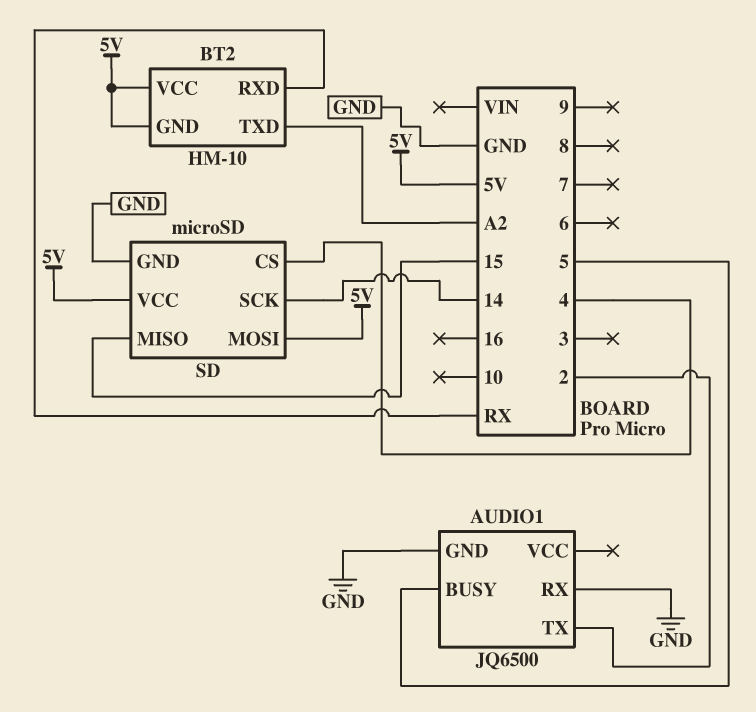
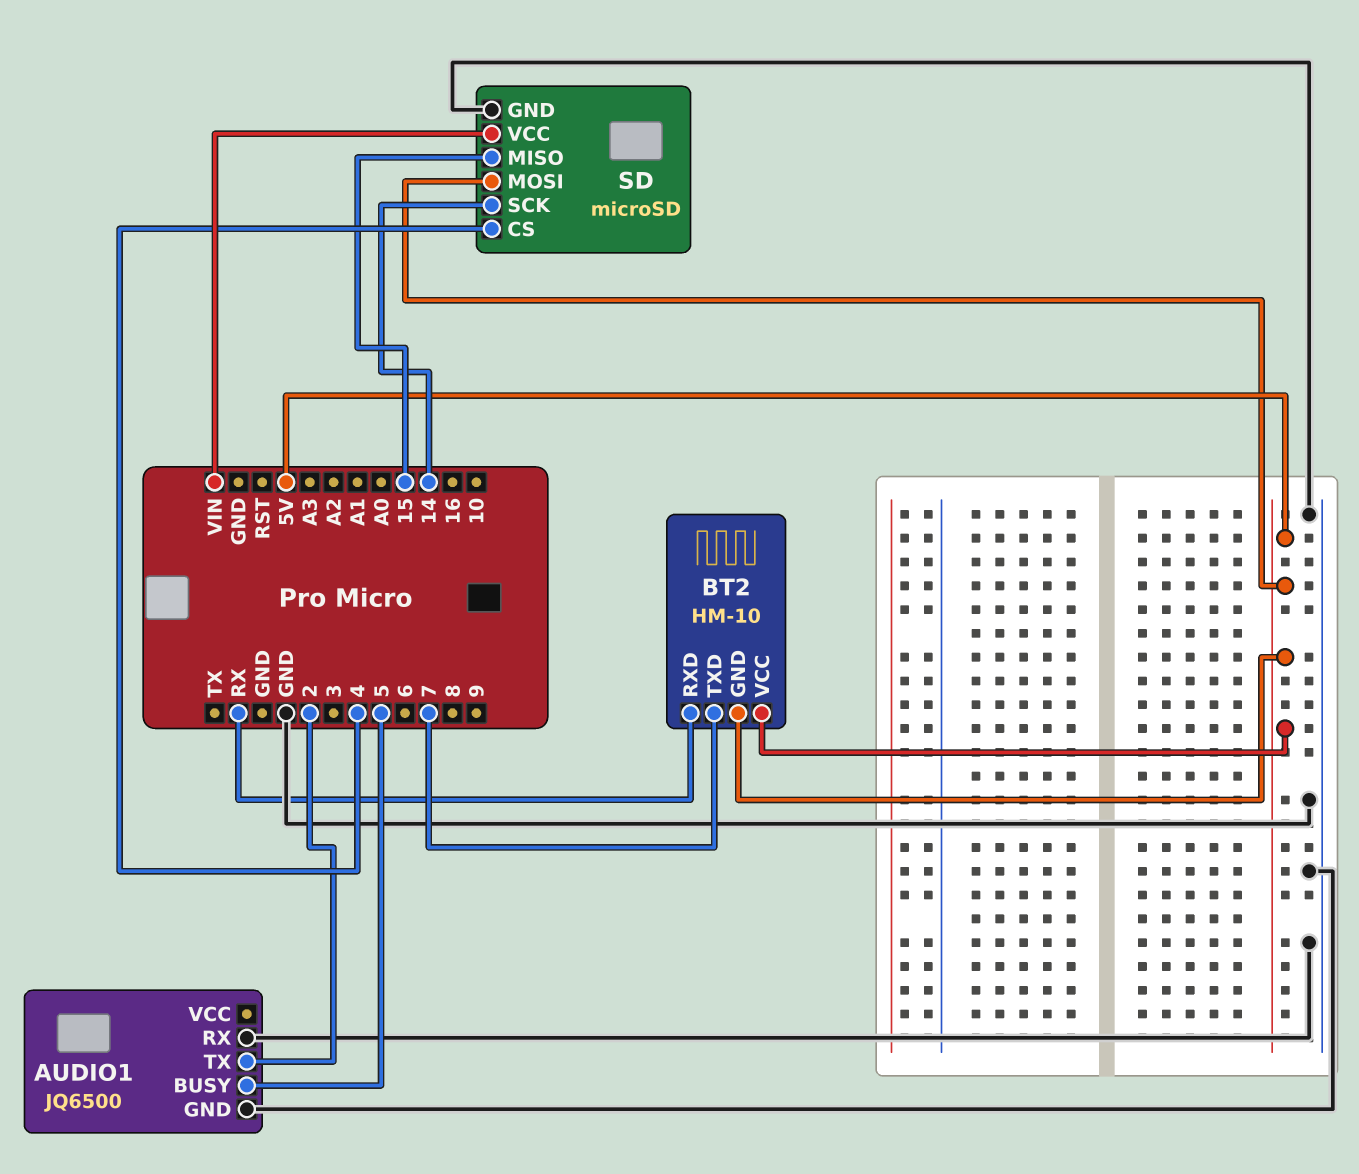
BT2 pin TXD: A2 -> 7
SD pin VCC: 5V -> VIN

